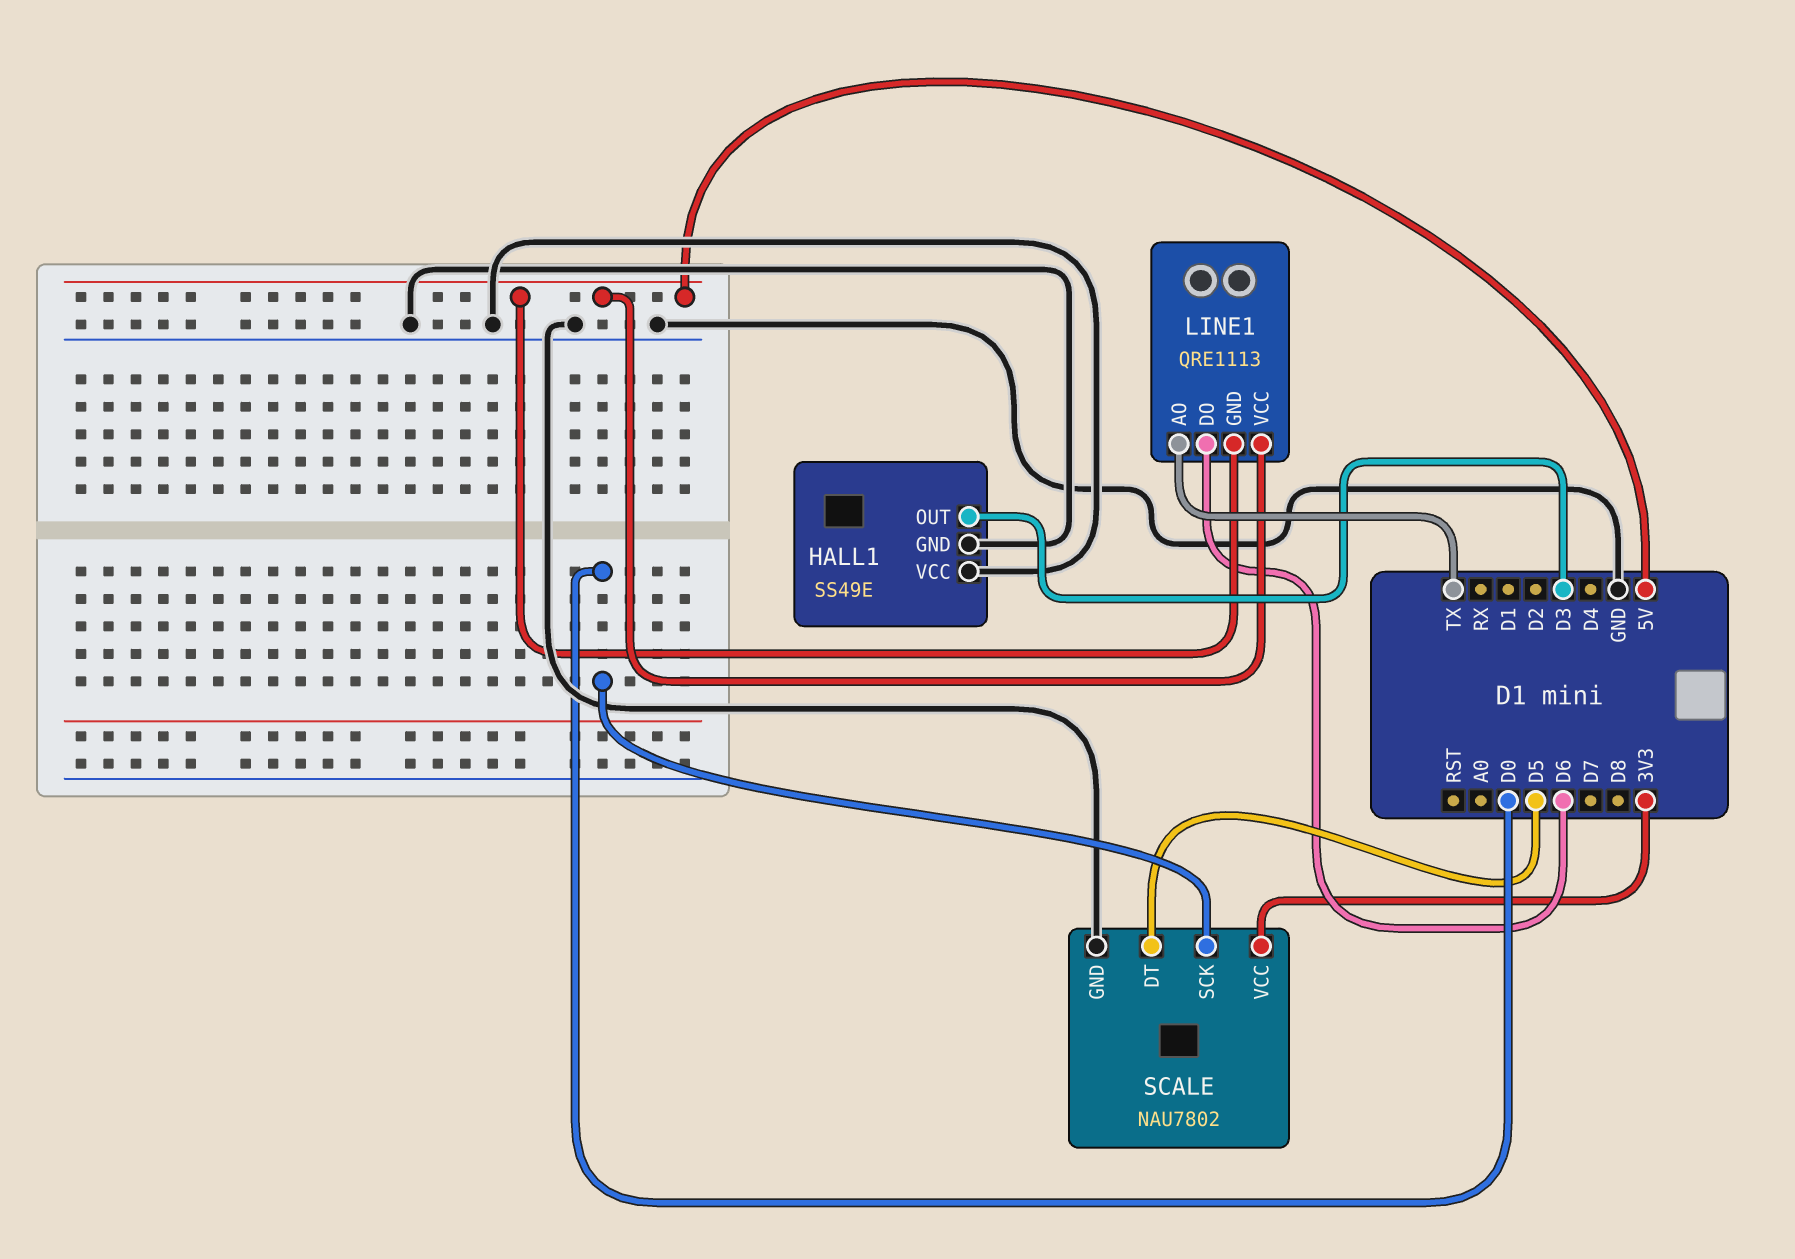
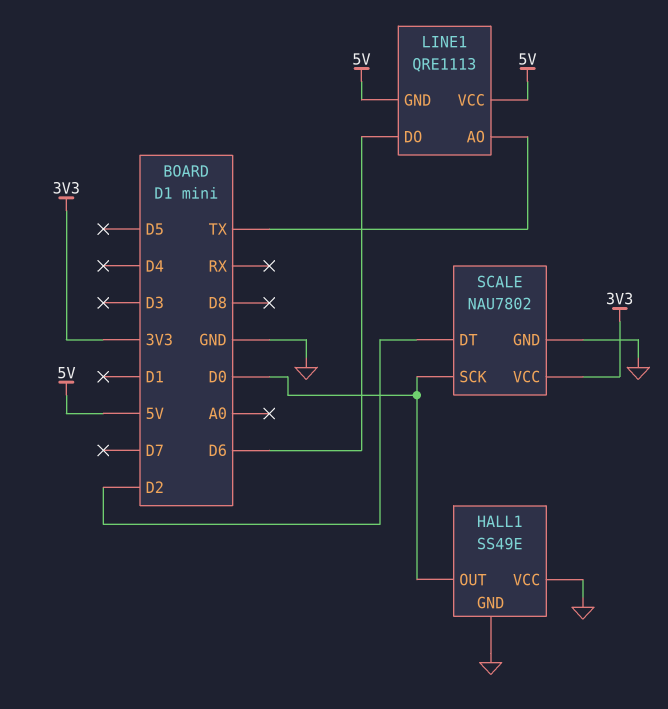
HALL1 pin OUT: D3 -> D0
SCALE pin DT: D5 -> D2

